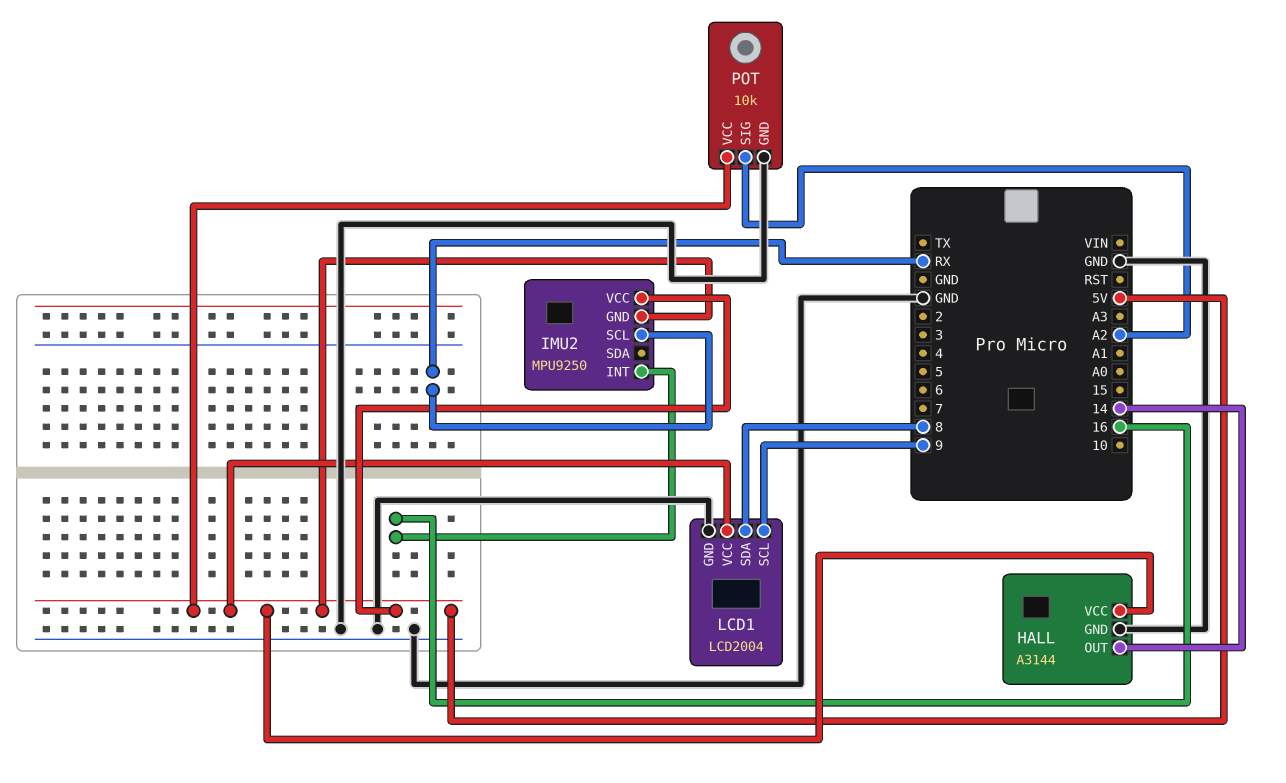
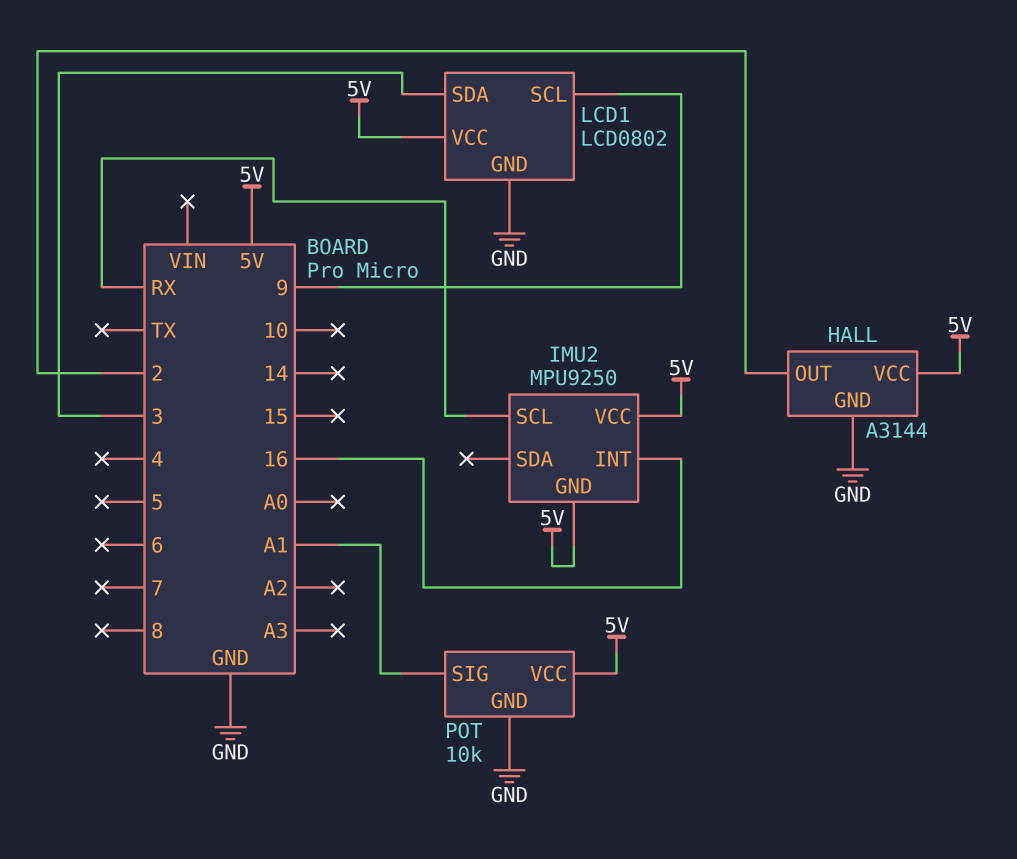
HALL pin OUT: 14 -> 2
LCD1: LCD2004 -> LCD0802
LCD1 pin SDA: 8 -> 3
POT pin SIG: A2 -> A1

